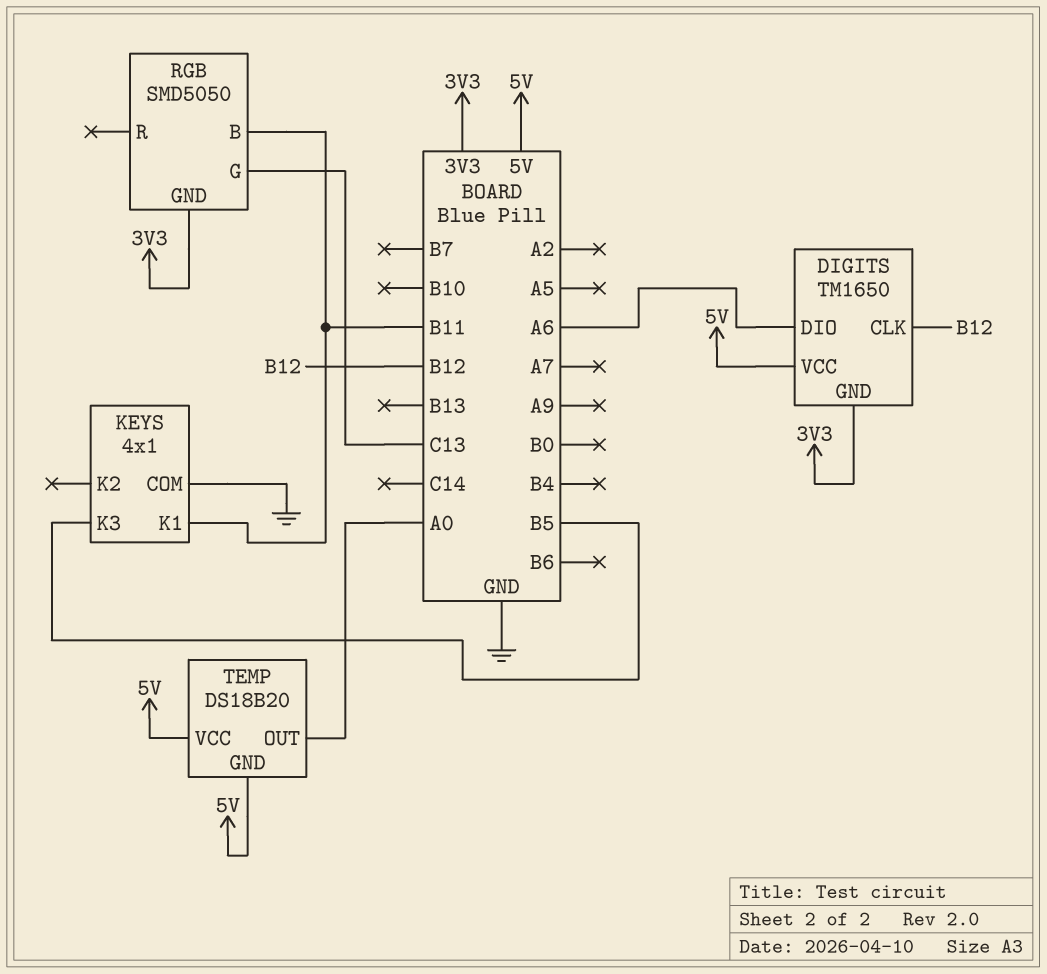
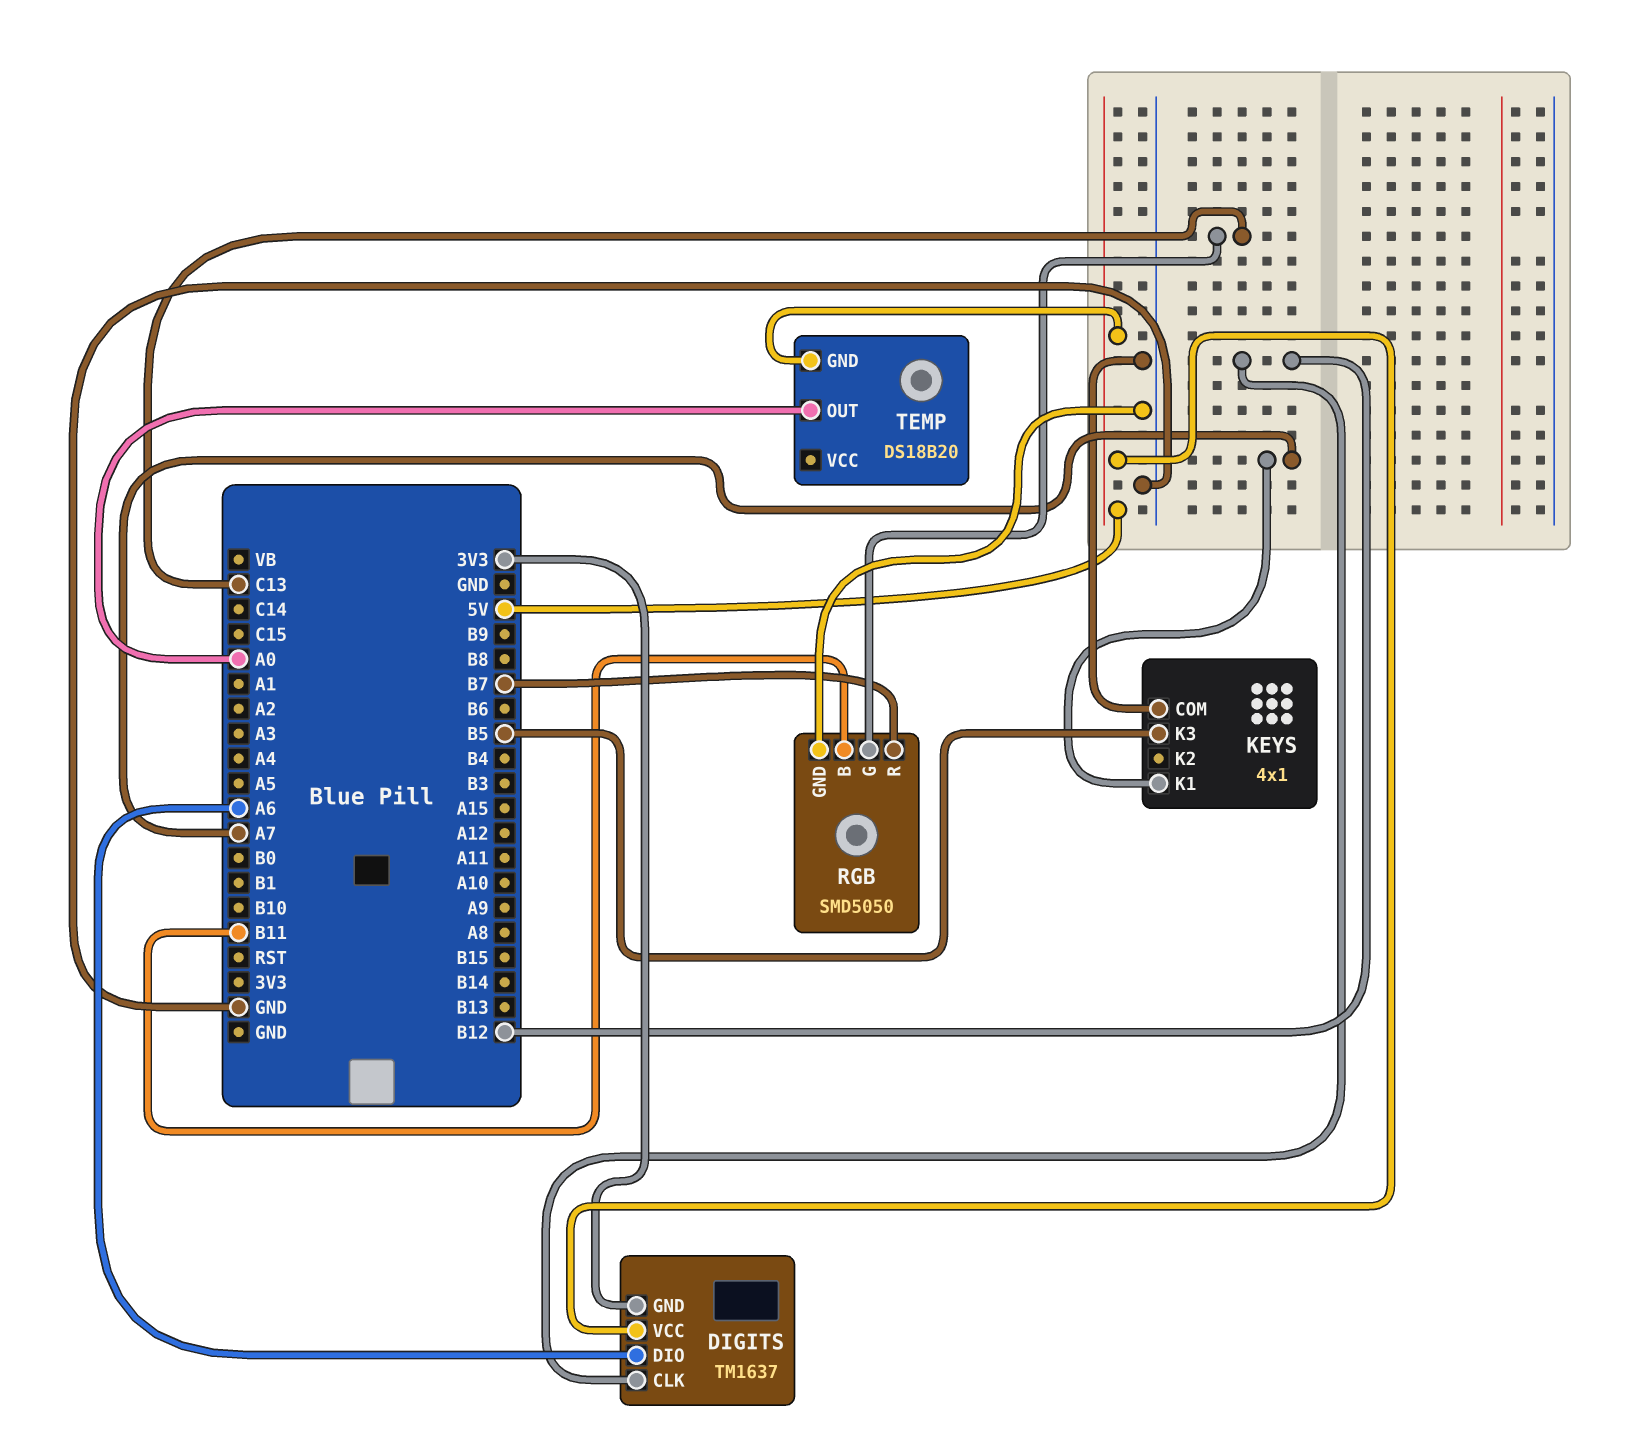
DIGITS: TM1650 -> TM1637
KEYS pin K1: B11 -> A7
RGB pin GND: 3V3 -> GND
RGB pin R: none -> B7
TEMP pin VCC: 5V -> none

